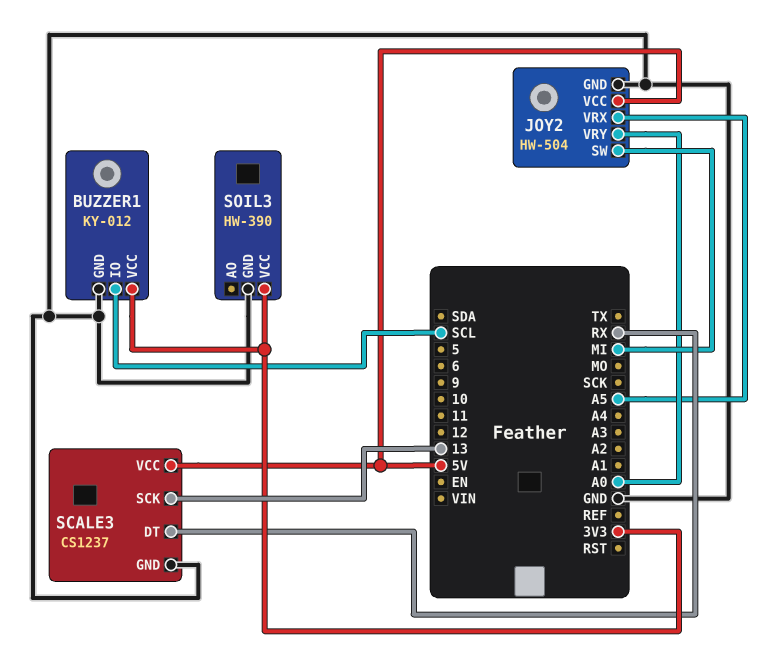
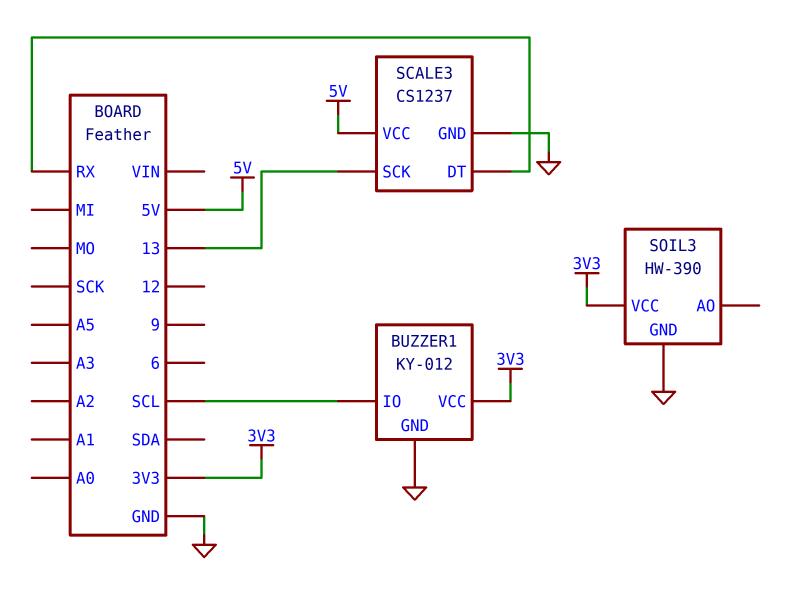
JOY2: HW-504 -> none
JOY2 pin GND: GND -> none
JOY2 pin SW: MI -> none
JOY2 pin VCC: 5V -> none
JOY2 pin VRX: A5 -> none
JOY2 pin VRY: A0 -> none

